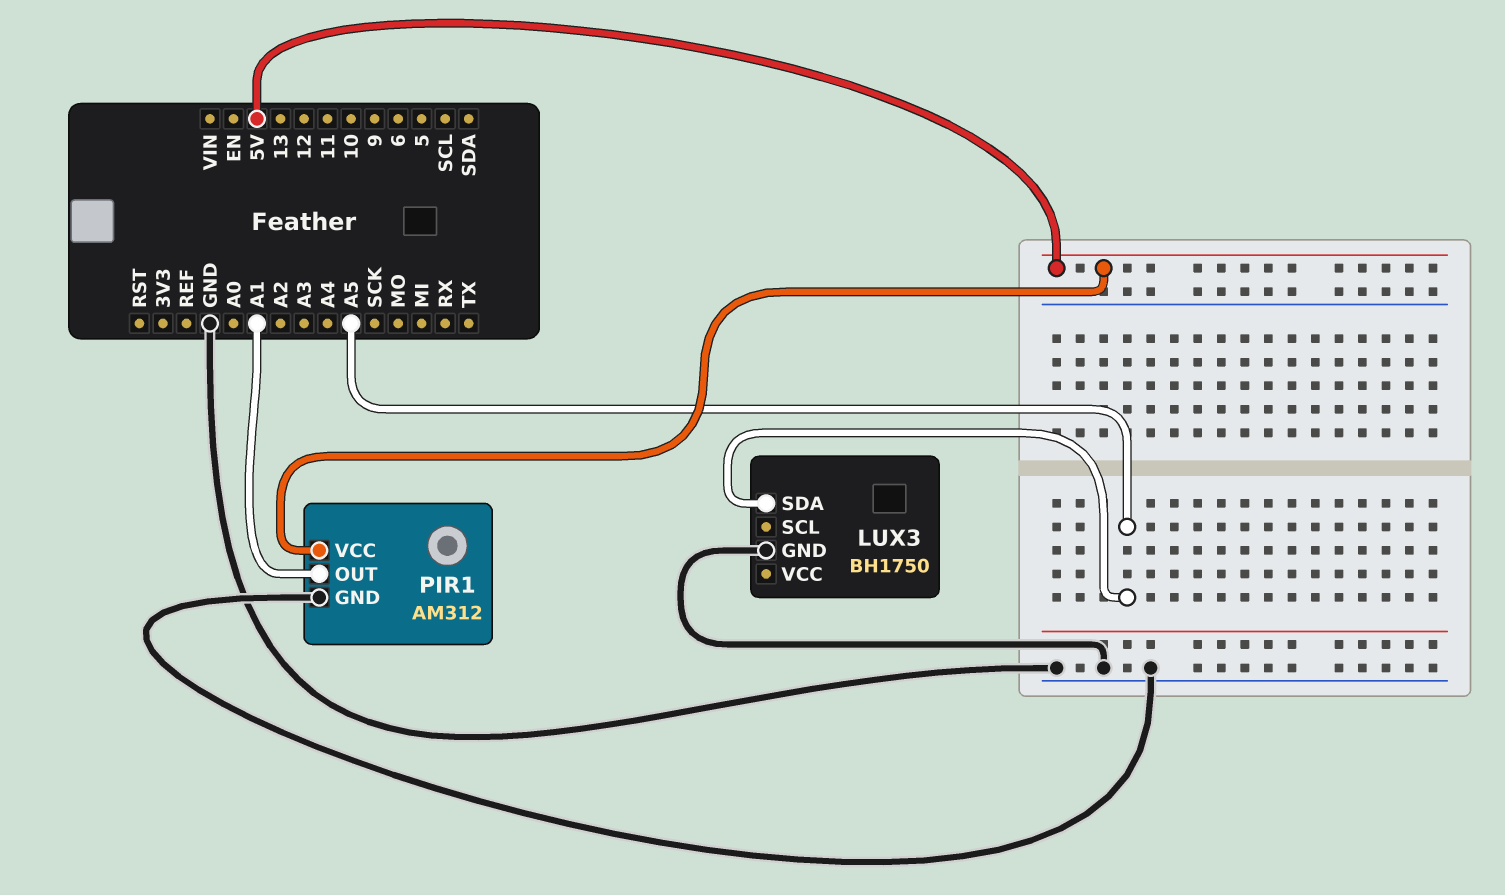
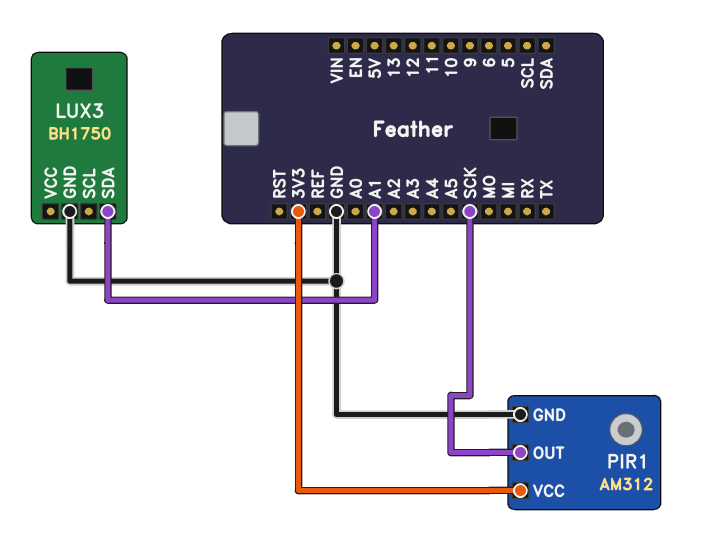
LUX3 pin SDA: A5 -> A1
PIR1 pin OUT: A1 -> SCK
PIR1 pin VCC: 5V -> 3V3

